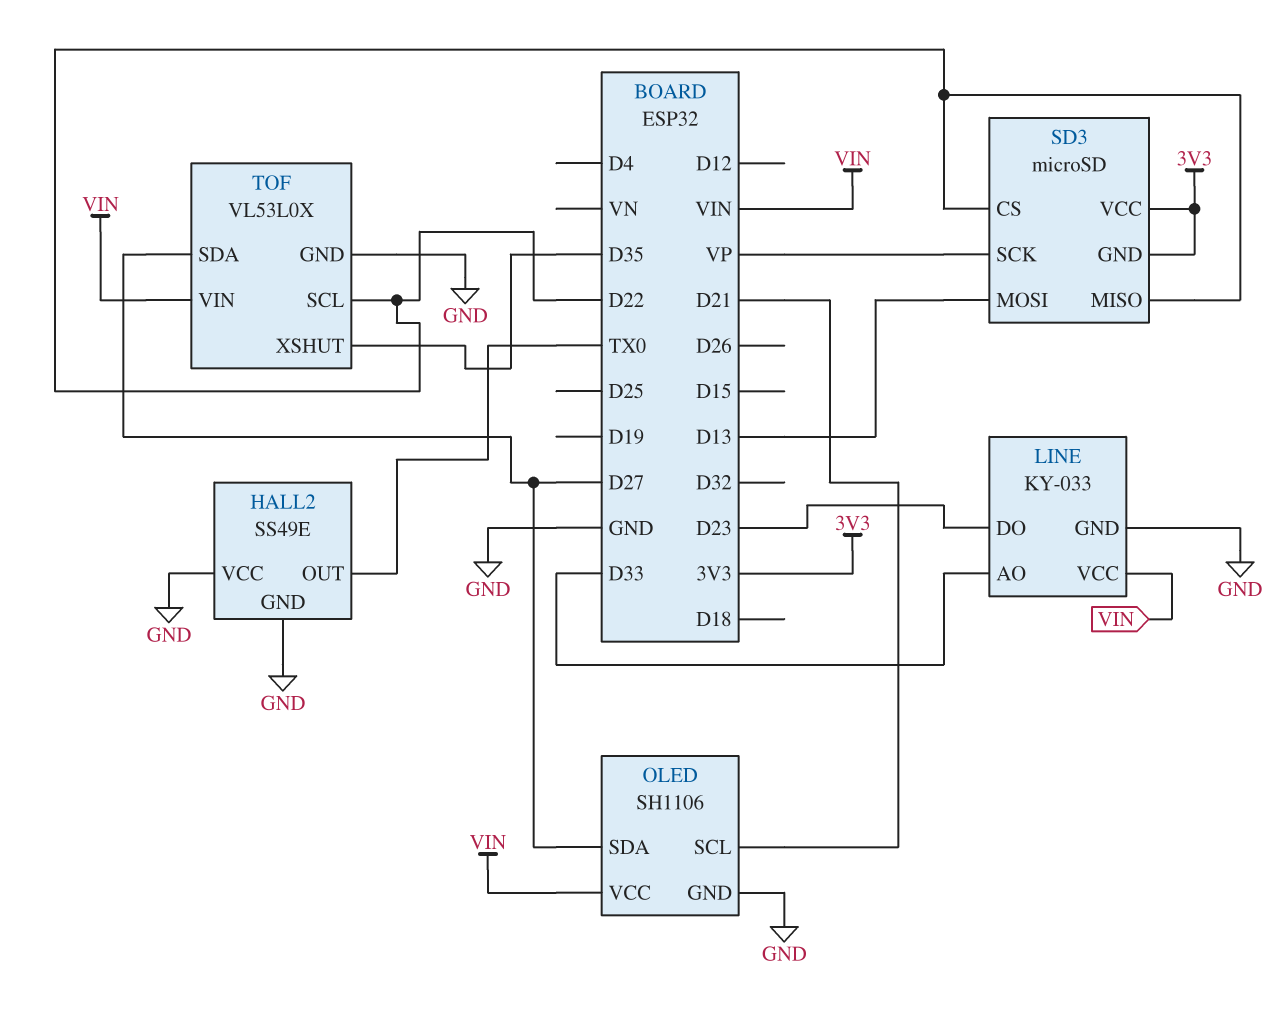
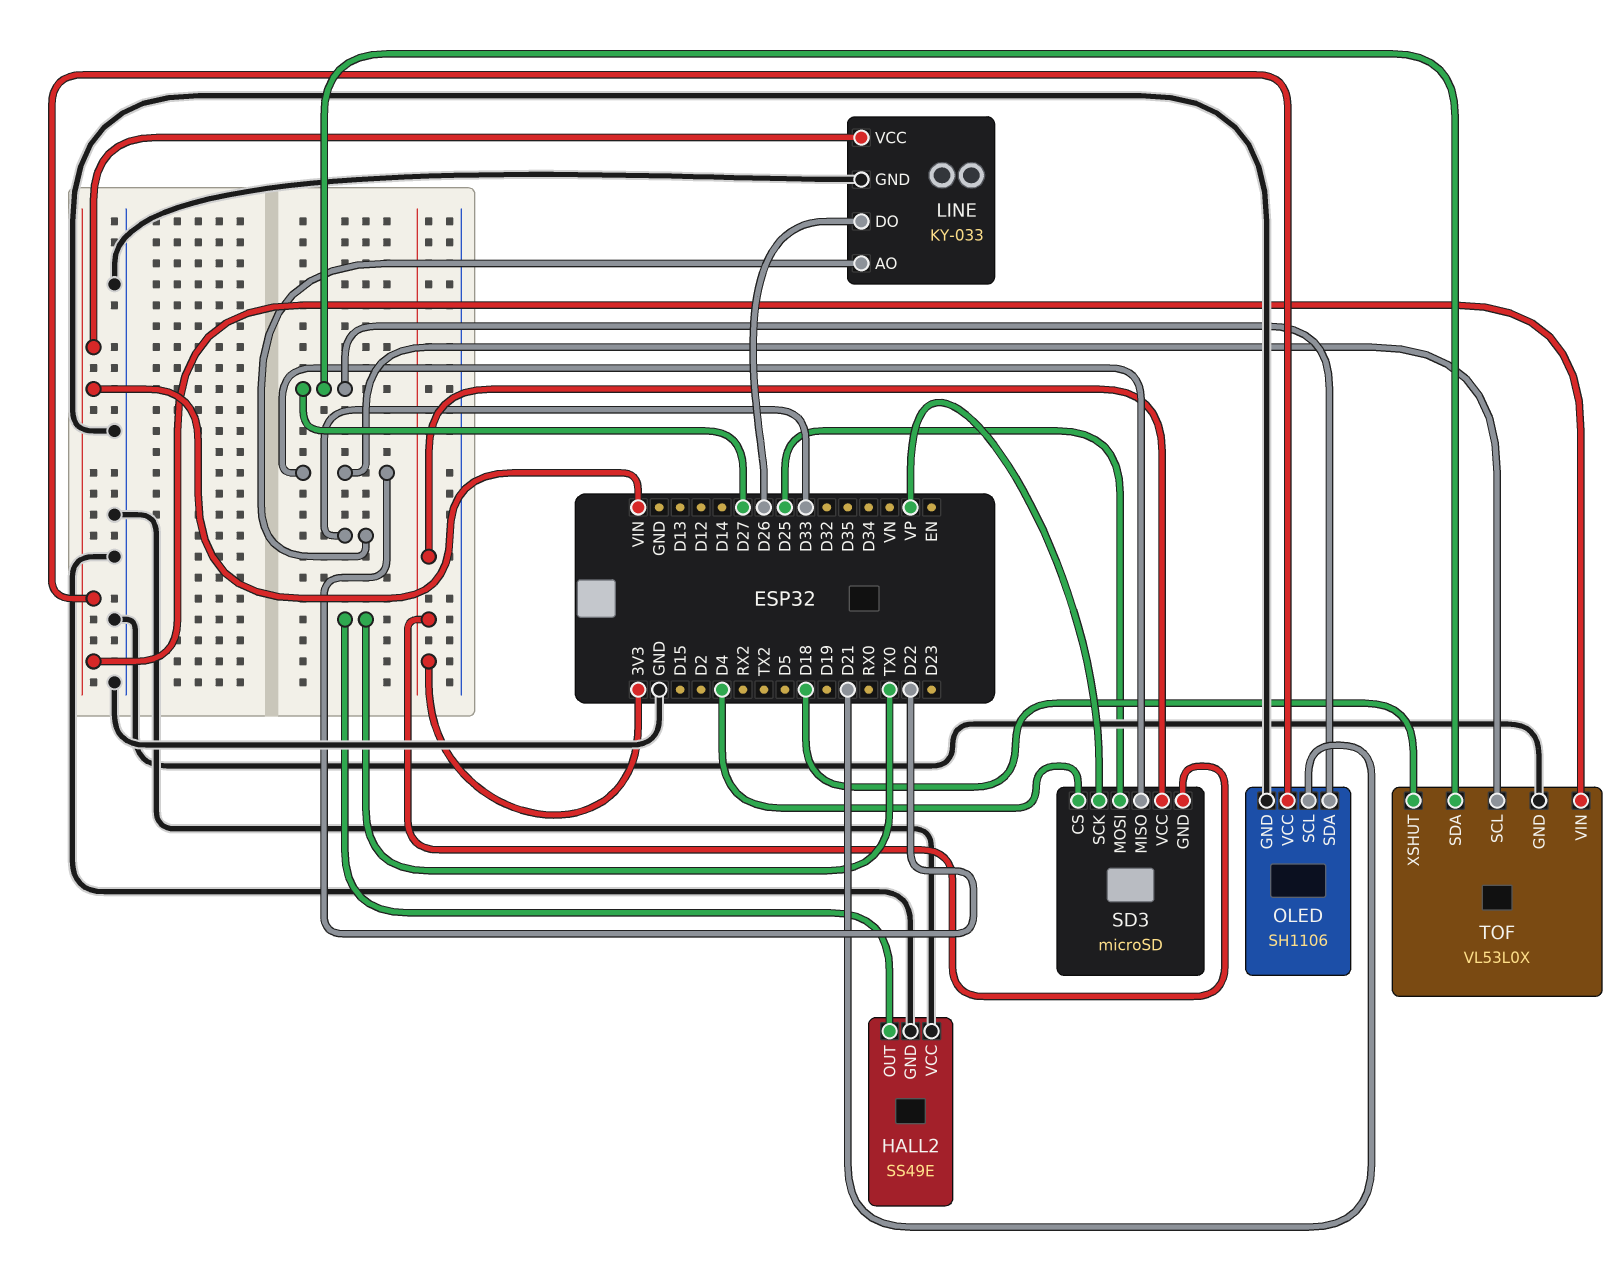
LINE pin DO: D23 -> D26
SD3 pin CS: D22 -> D4
SD3 pin MOSI: D13 -> D25
TOF pin XSHUT: D35 -> D18

